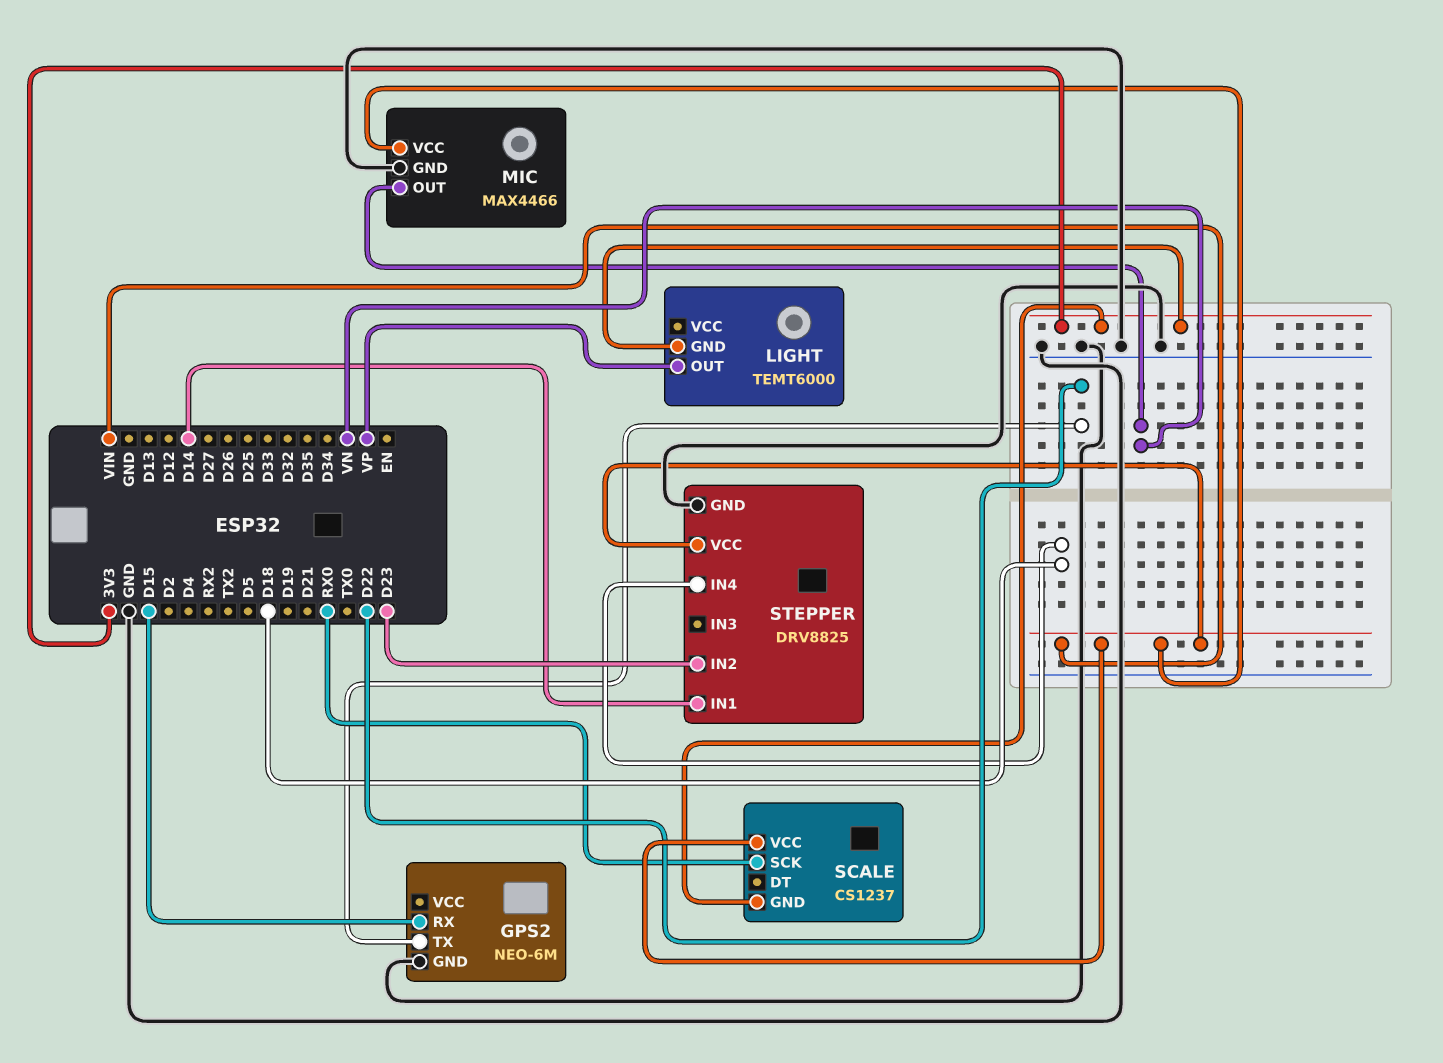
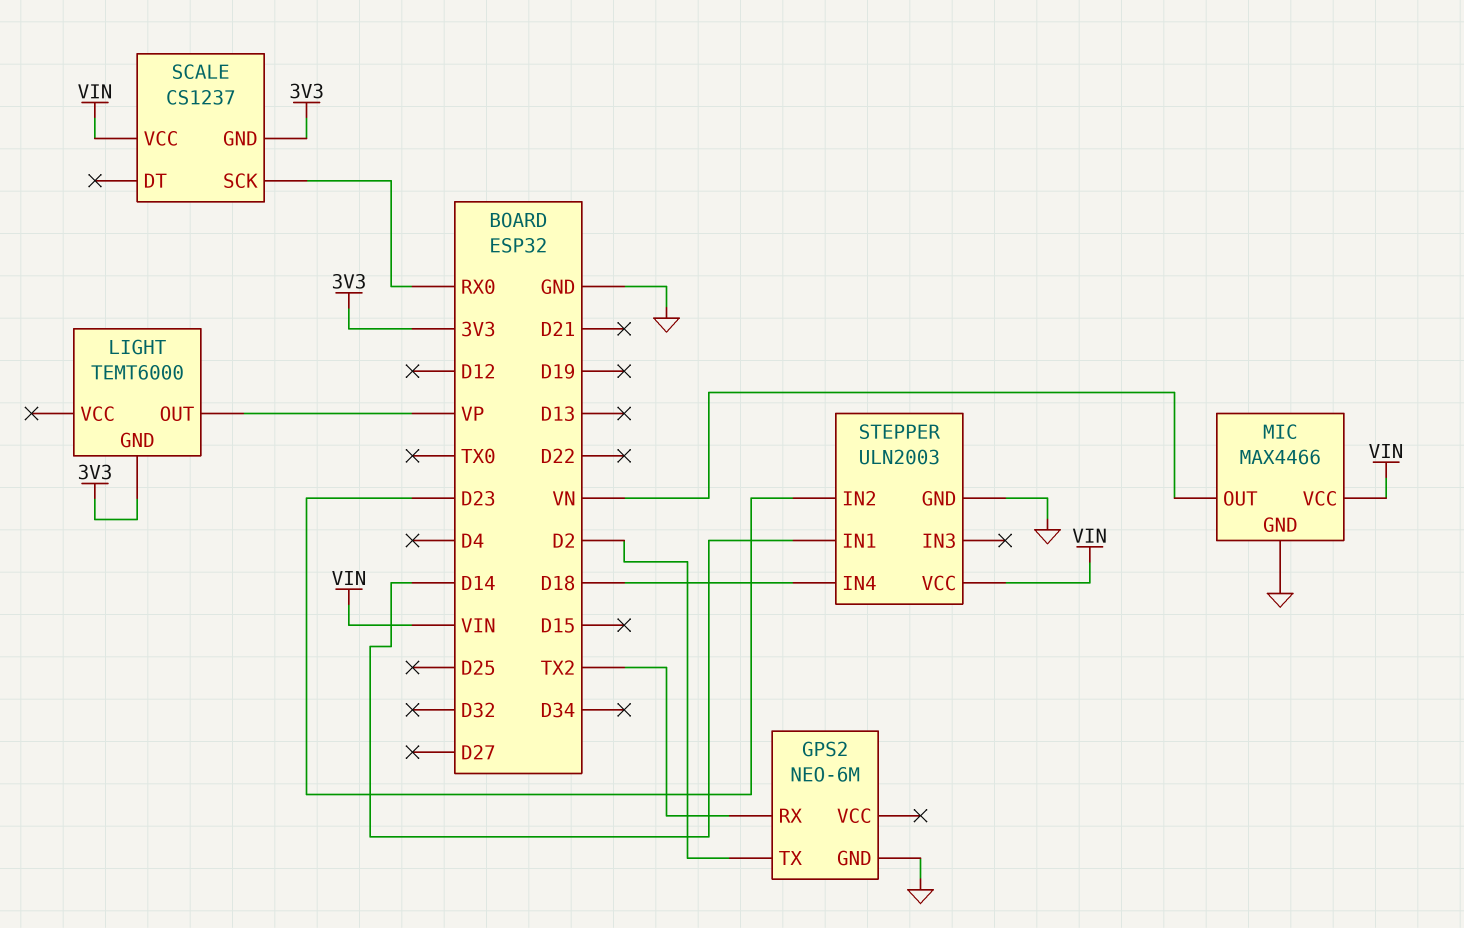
GPS2 pin RX: D15 -> TX2
GPS2 pin TX: D22 -> D2
STEPPER: DRV8825 -> ULN2003

